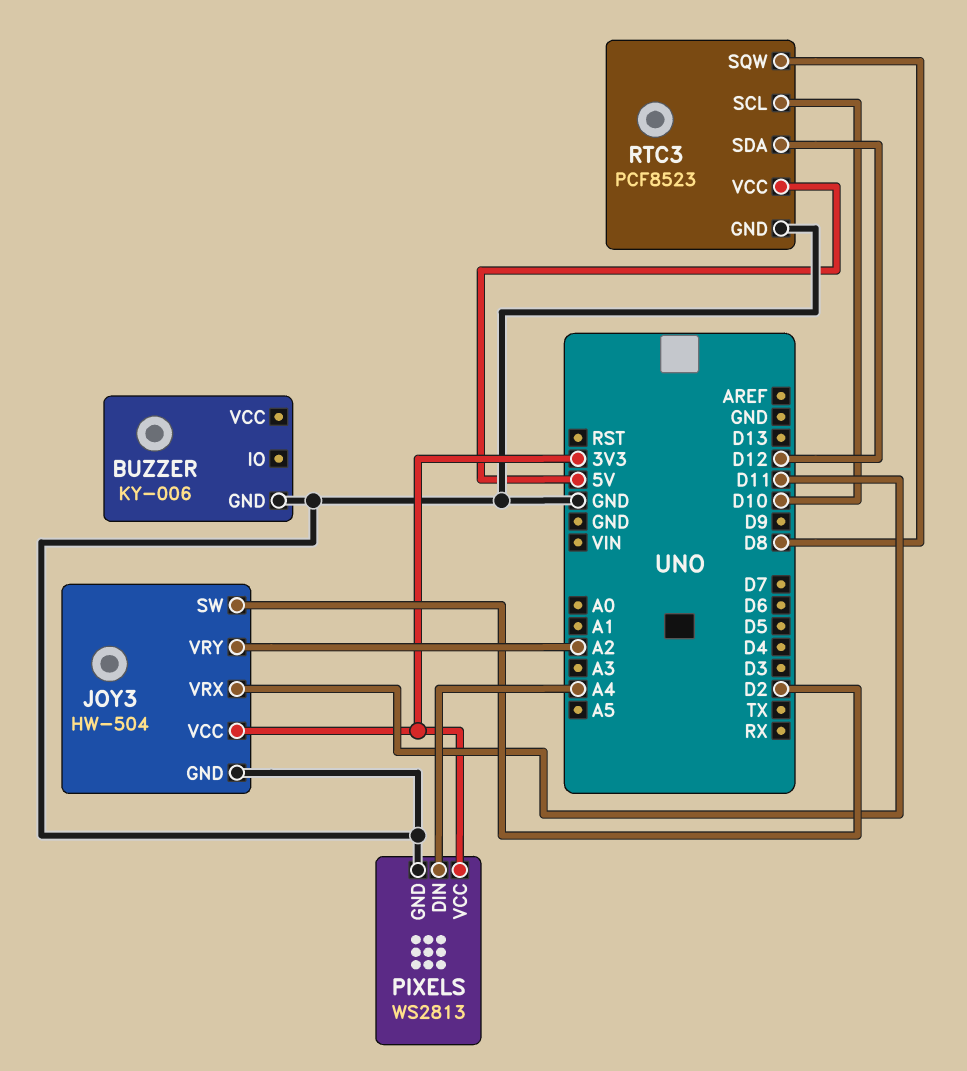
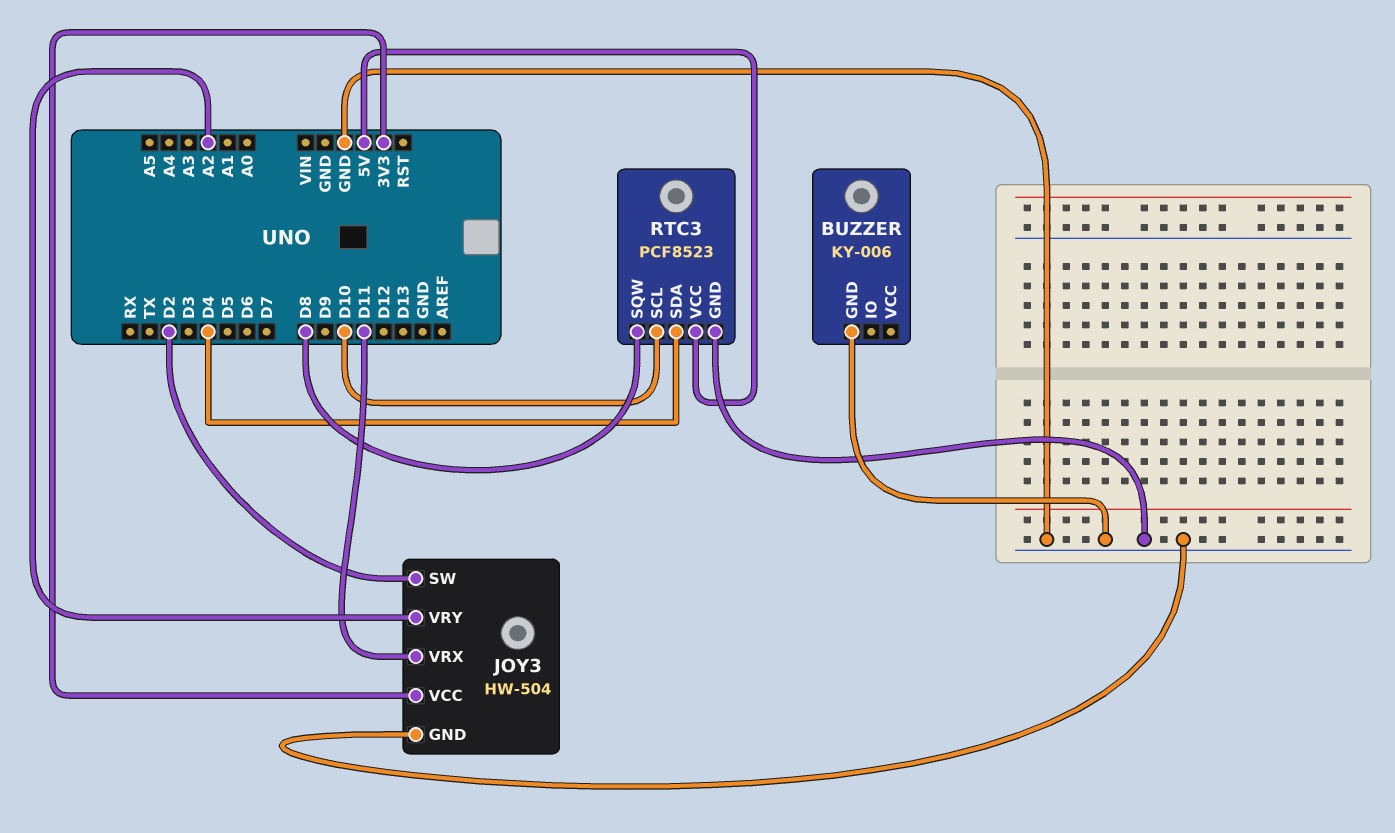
PIXELS: WS2813 -> none
PIXELS pin DIN: A4 -> none
PIXELS pin GND: GND -> none
PIXELS pin VCC: 3V3 -> none
RTC3 pin SDA: D12 -> D4

